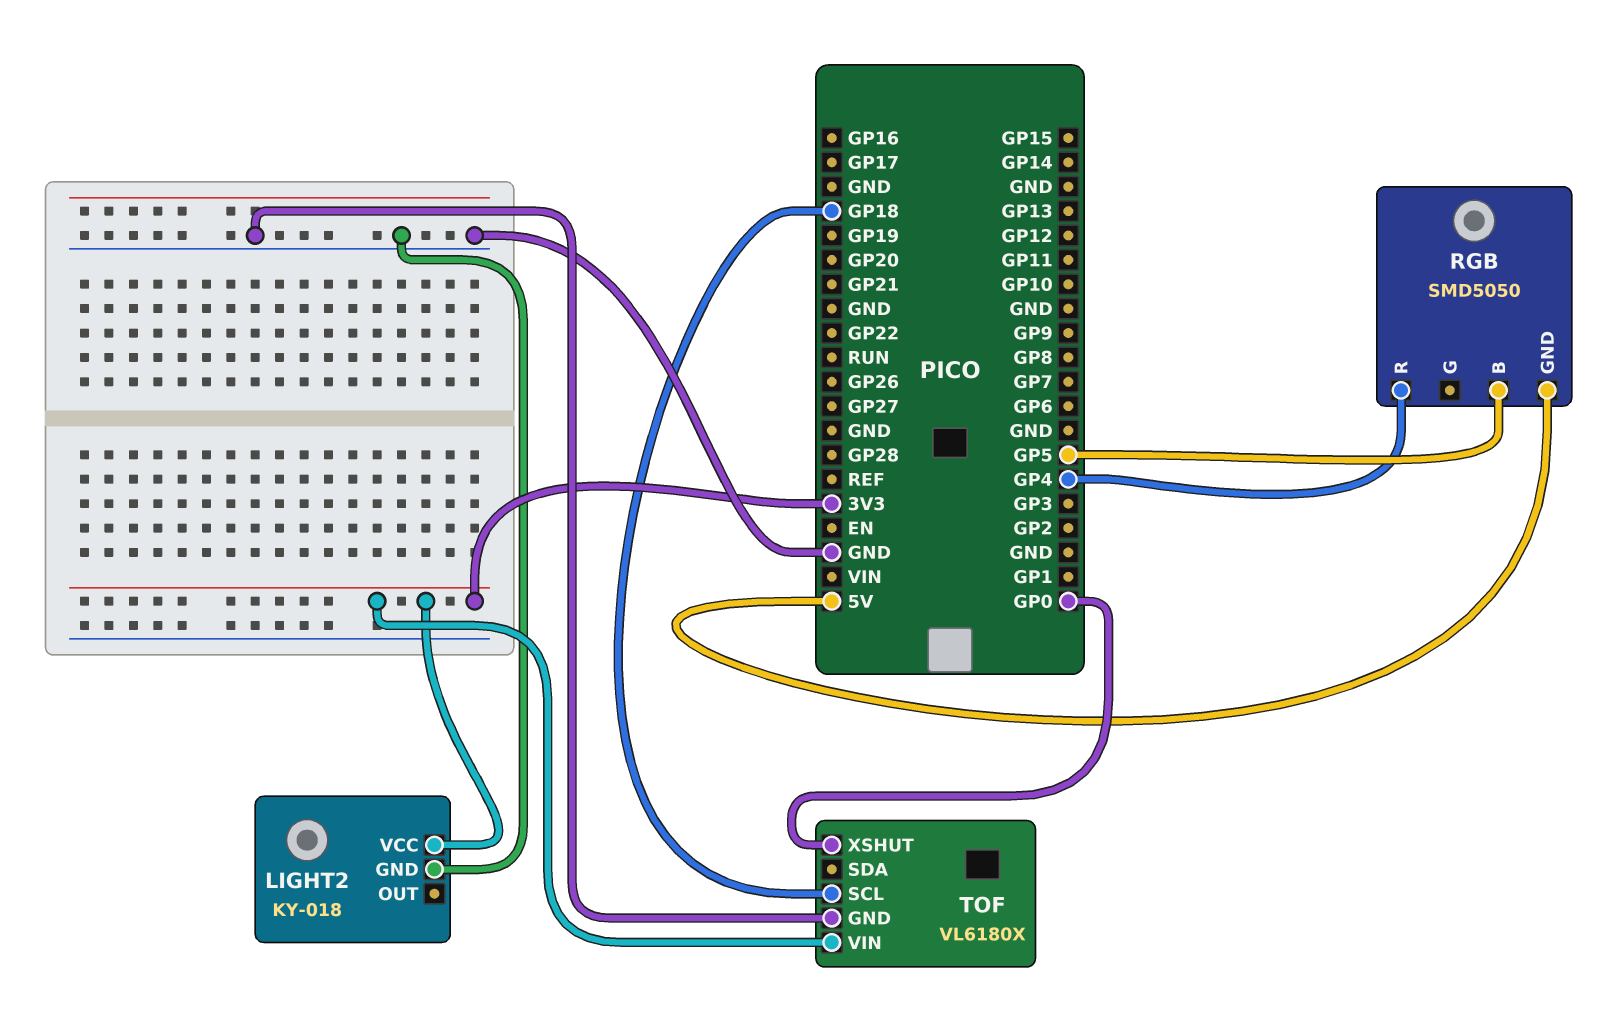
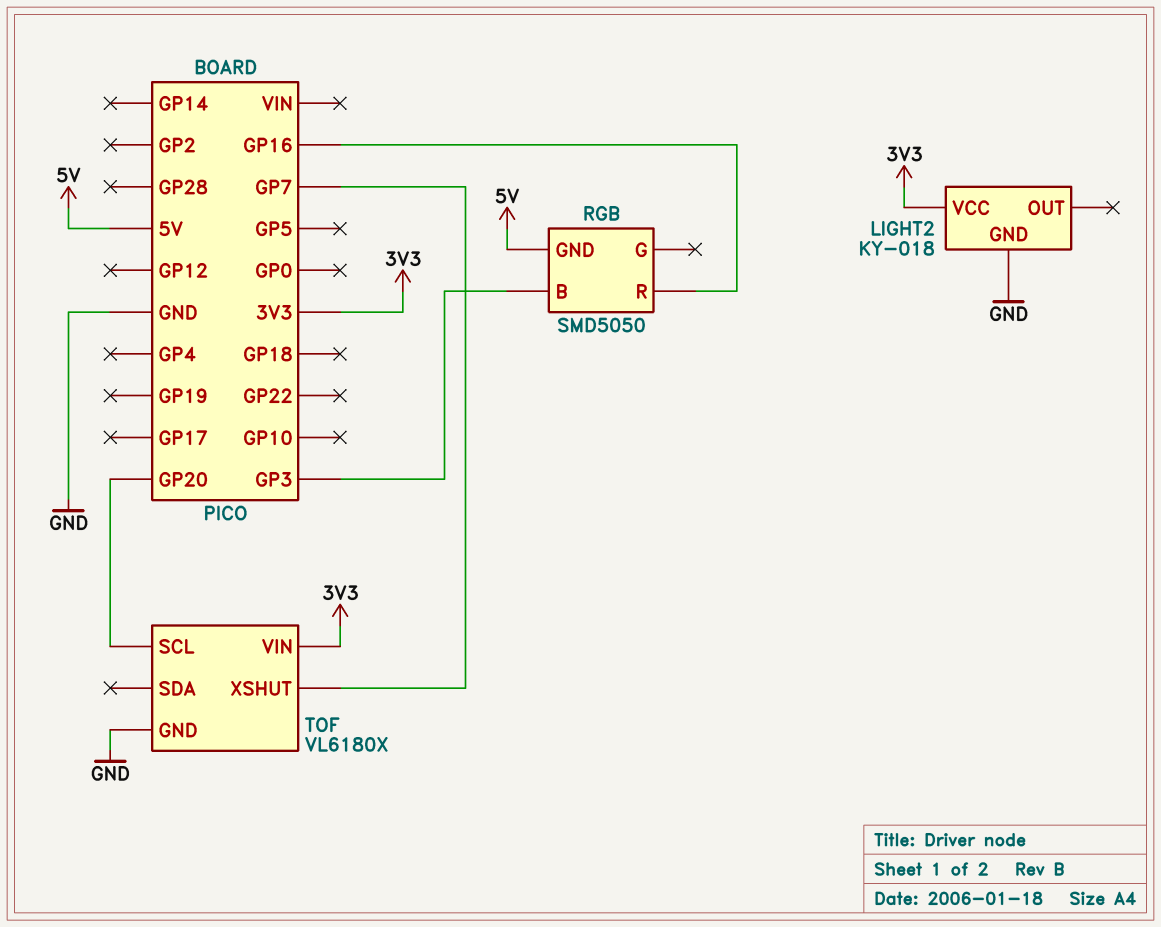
RGB pin B: GP5 -> GP3
RGB pin R: GP4 -> GP16
TOF pin SCL: GP18 -> GP20
TOF pin XSHUT: GP0 -> GP7

